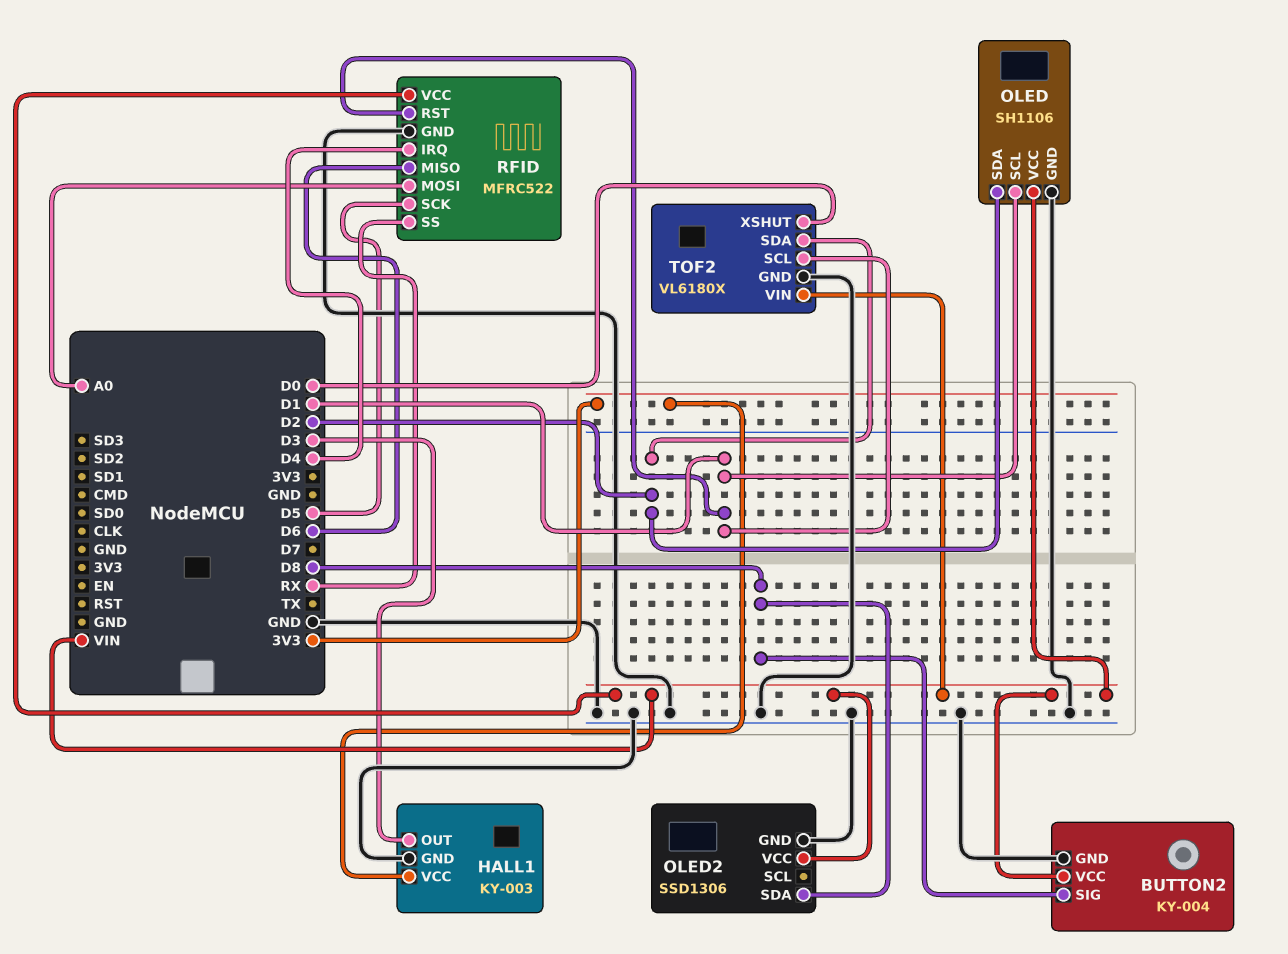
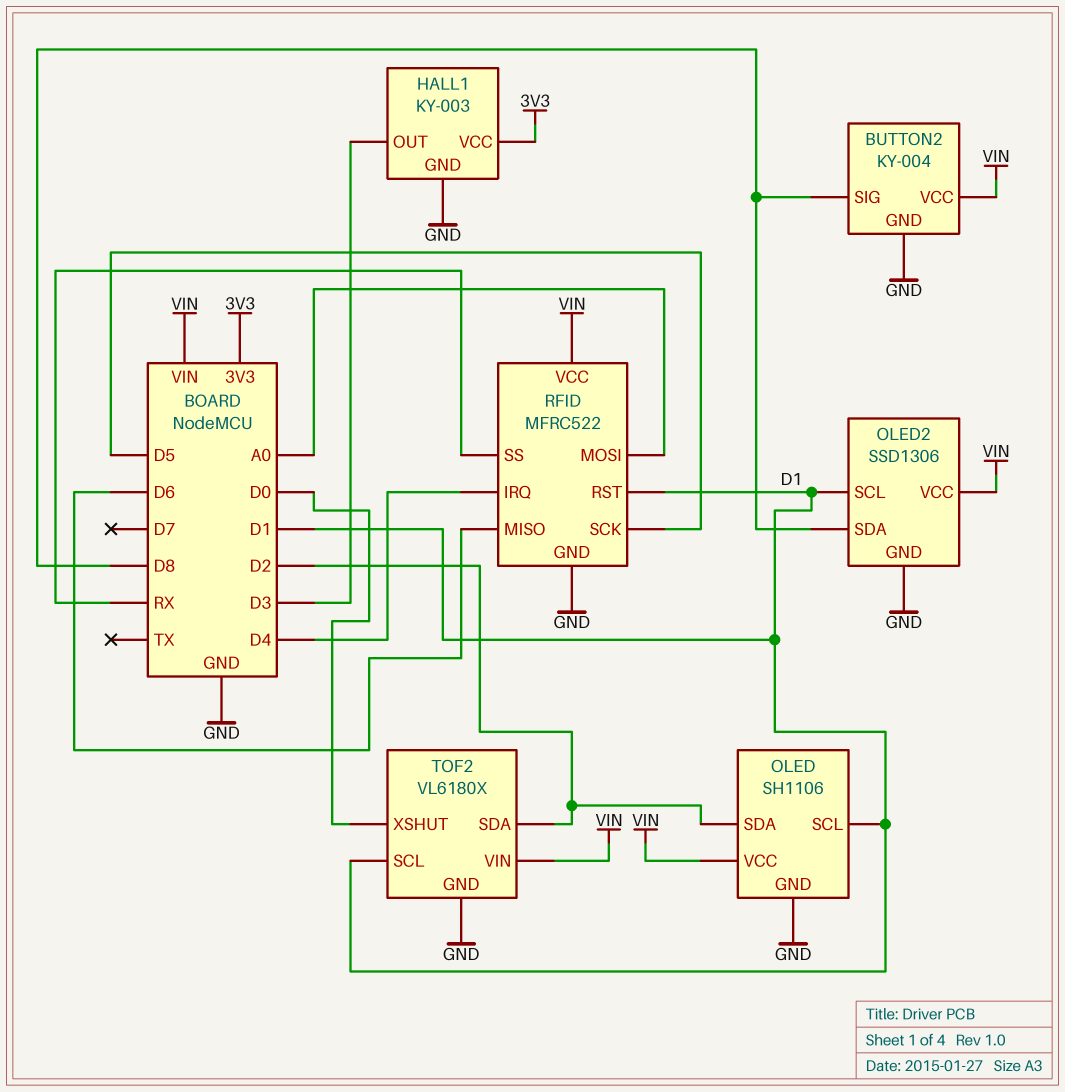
OLED2 pin SCL: none -> D1

